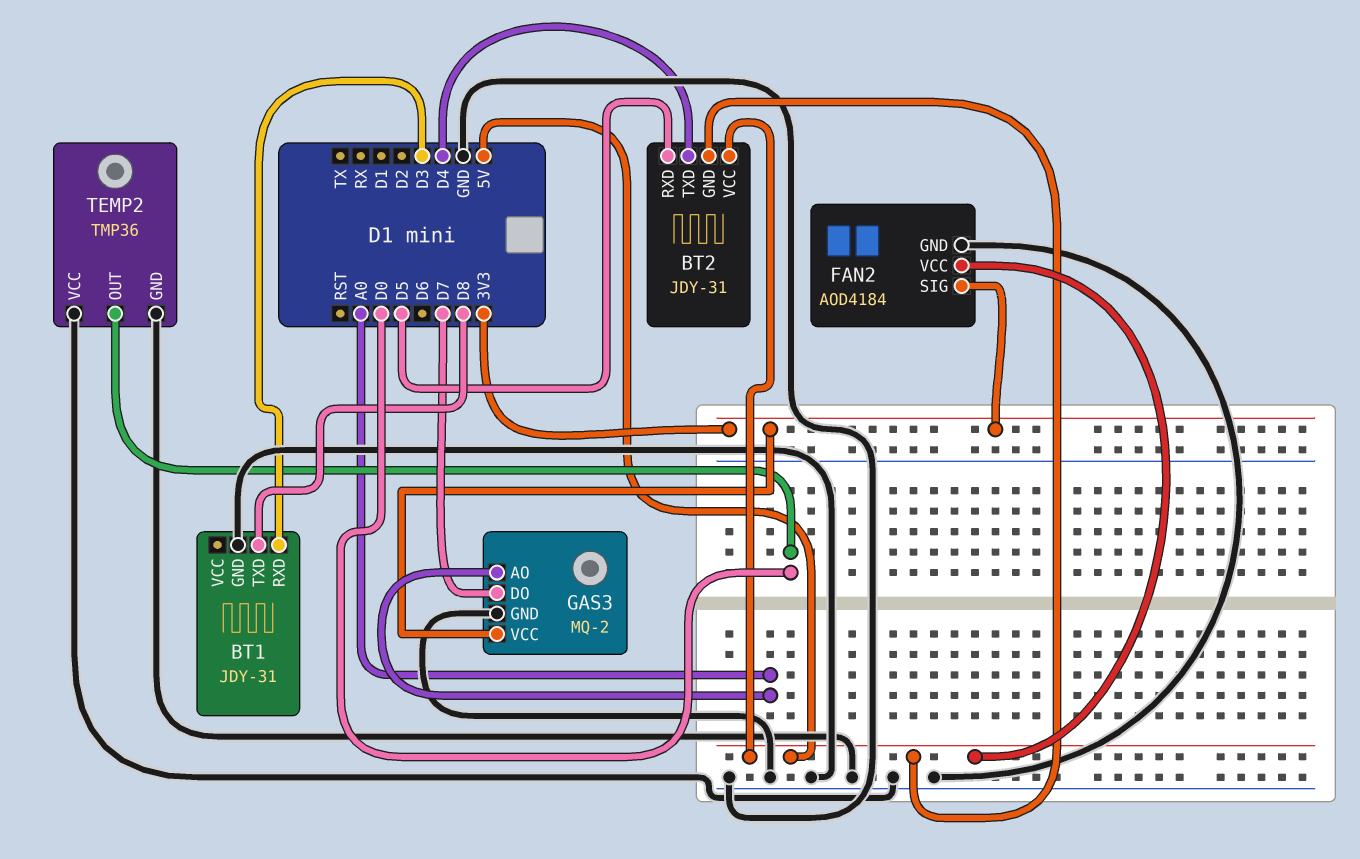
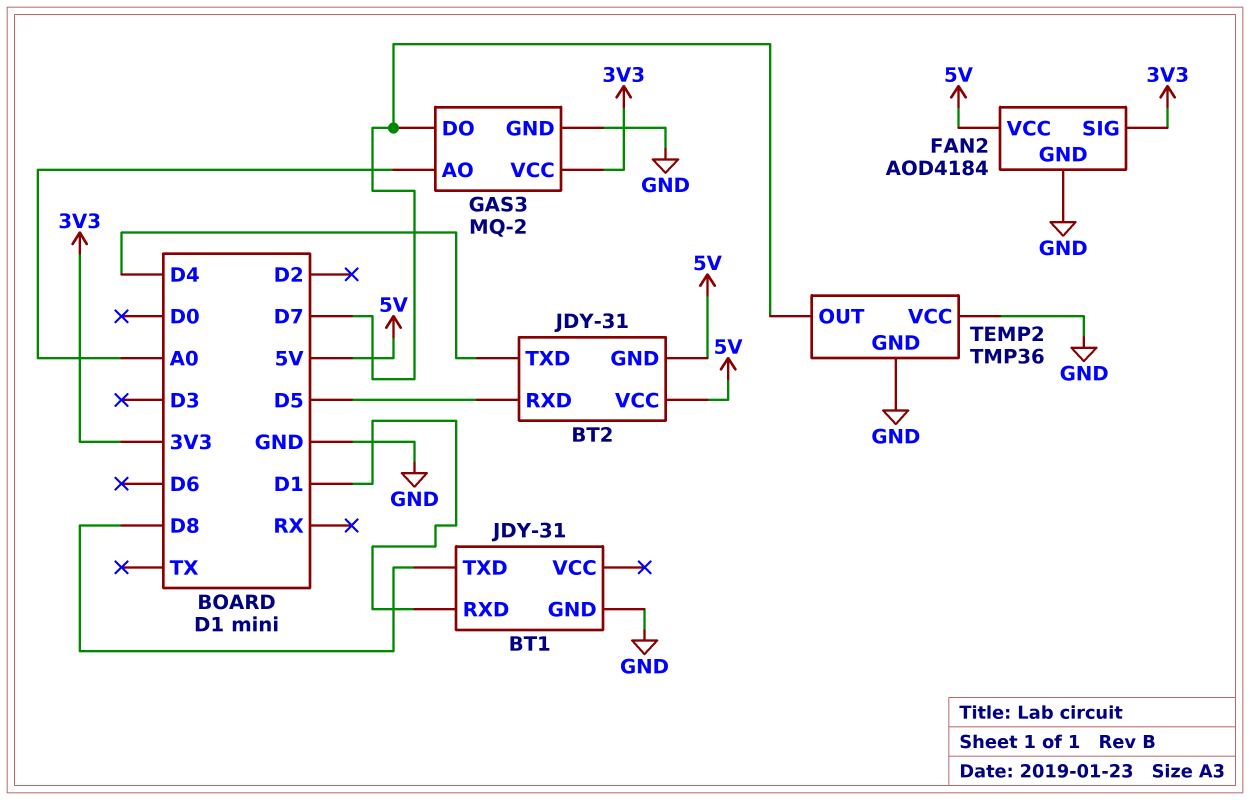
BT1 pin RXD: D3 -> D1
TEMP2 pin OUT: D0 -> D7

